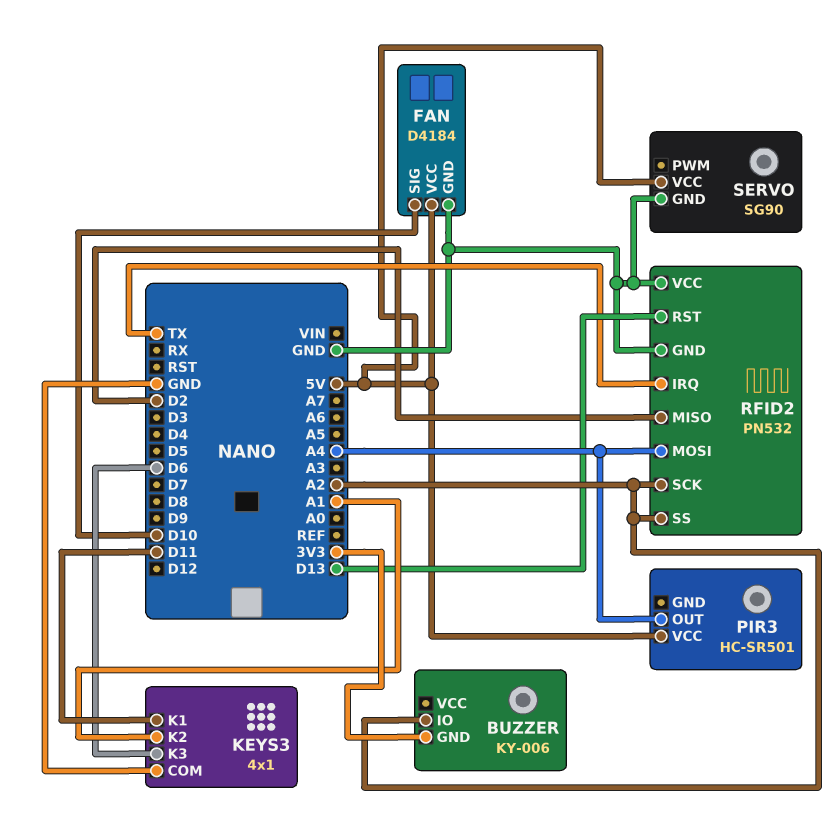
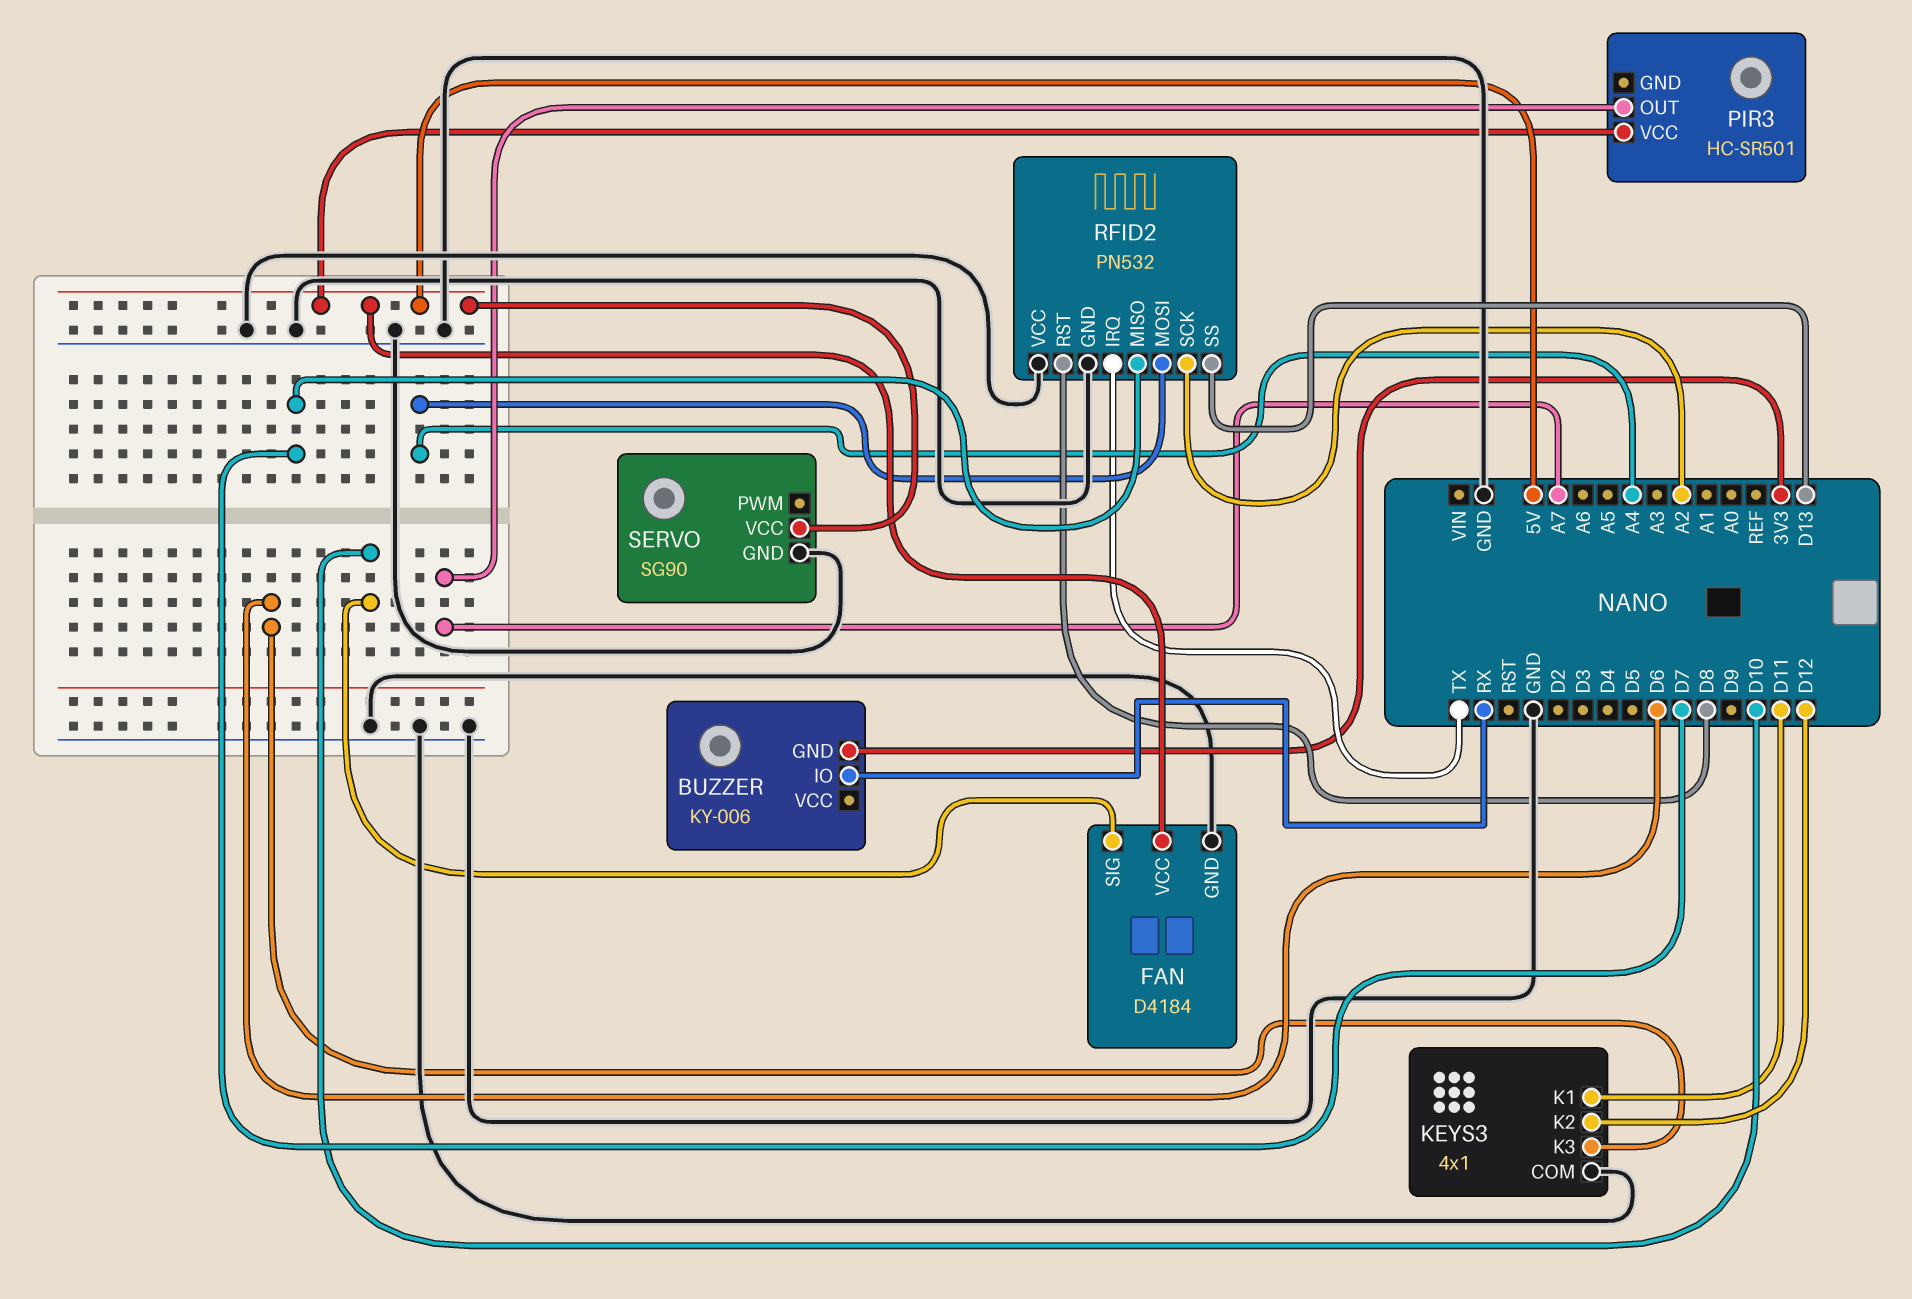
BUZZER pin IO: A2 -> RX
KEYS3 pin K2: A1 -> D12
PIR3 pin OUT: A4 -> A7
RFID2 pin MISO: D2 -> D7
RFID2 pin RST: D13 -> D8
RFID2 pin SS: A2 -> D13

